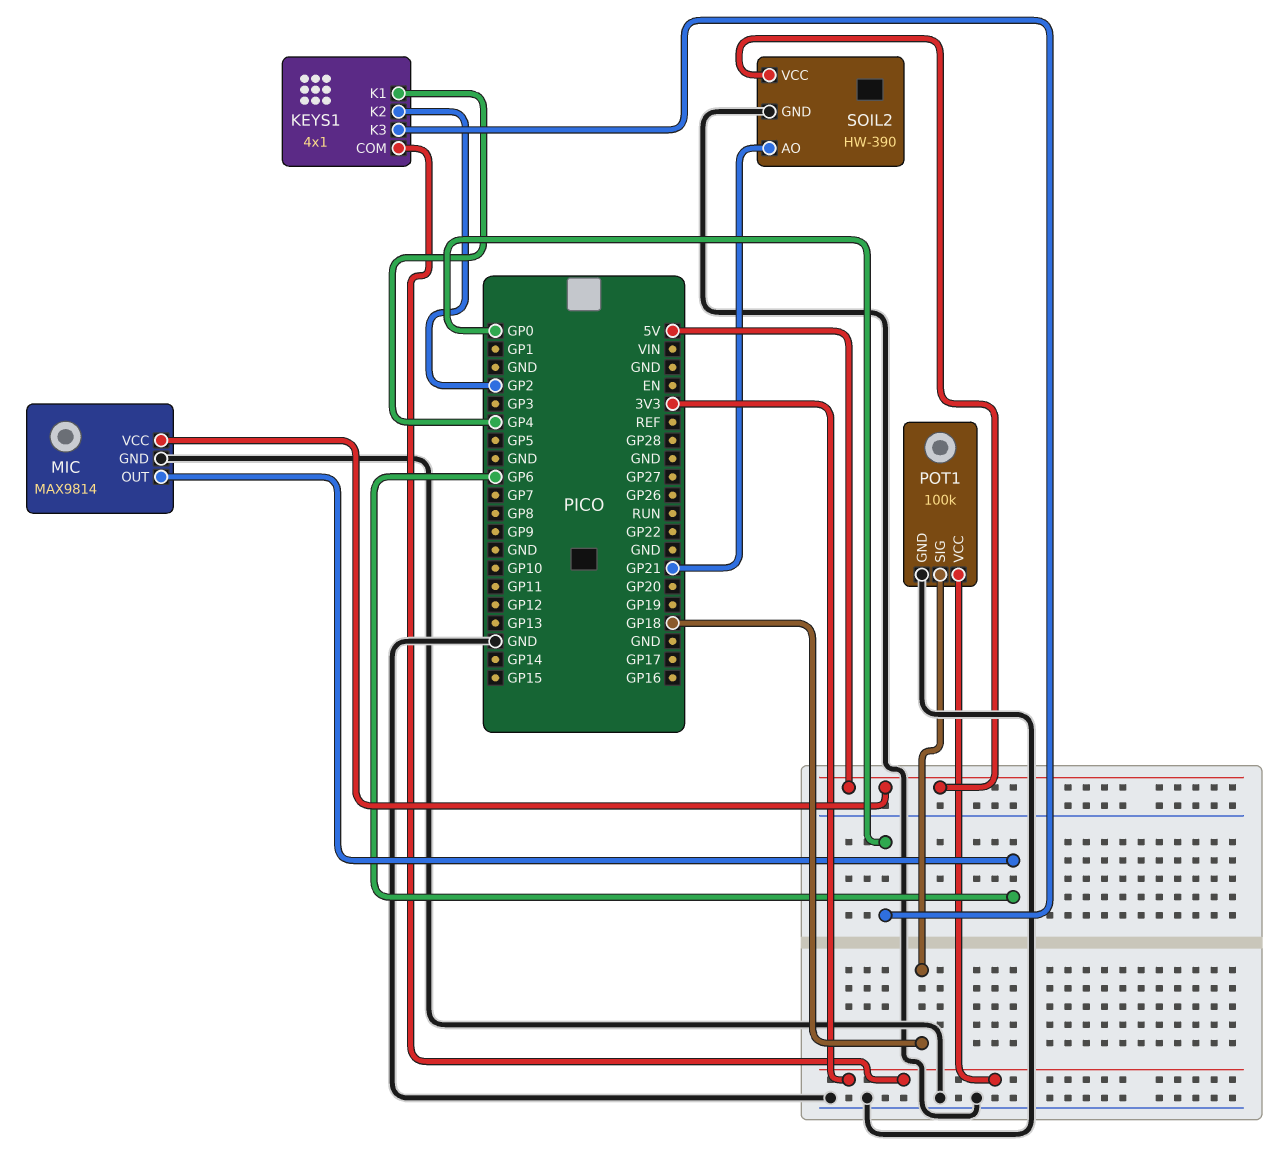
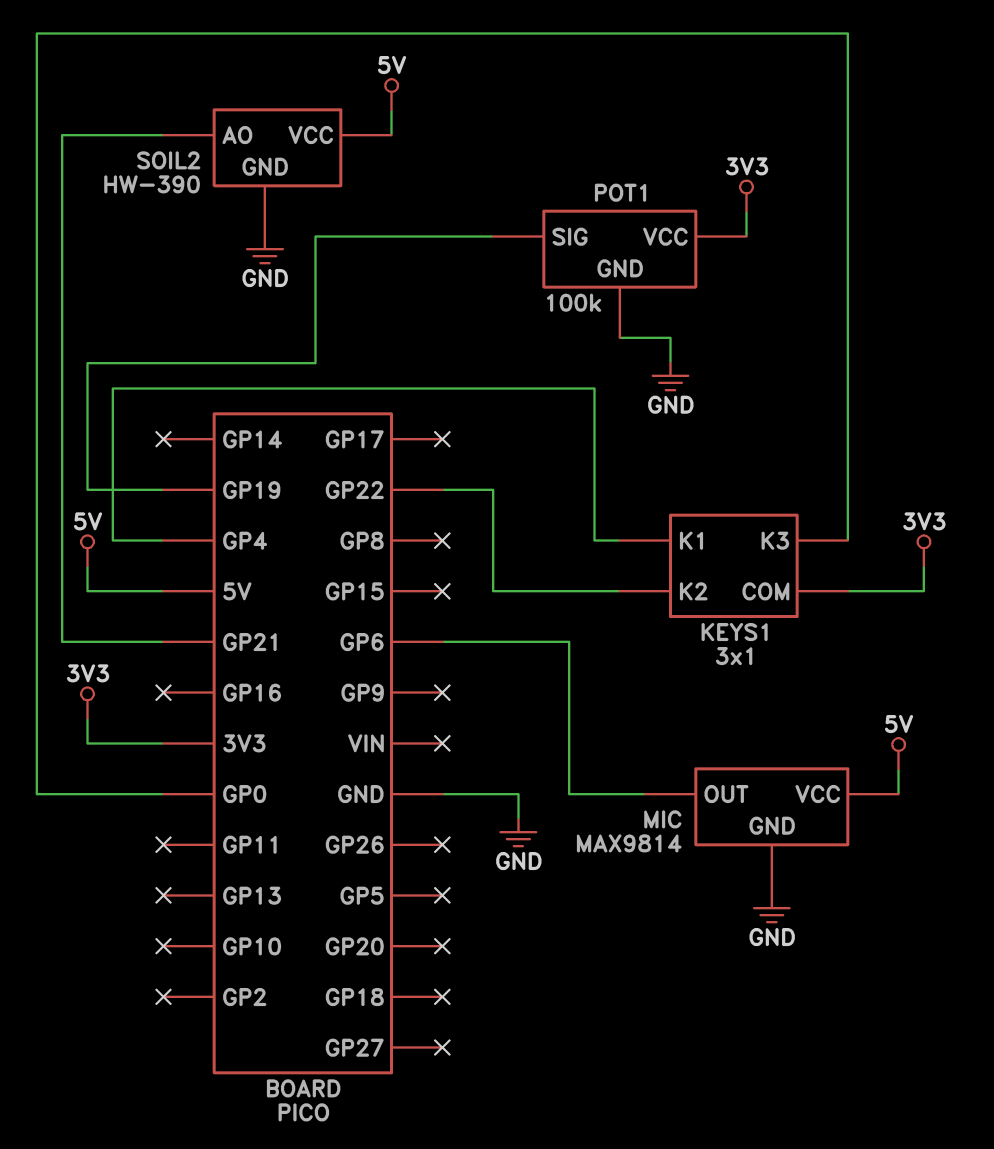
KEYS1: 4x1 -> 3x1
KEYS1 pin K2: GP2 -> GP22
POT1 pin SIG: GP18 -> GP19

